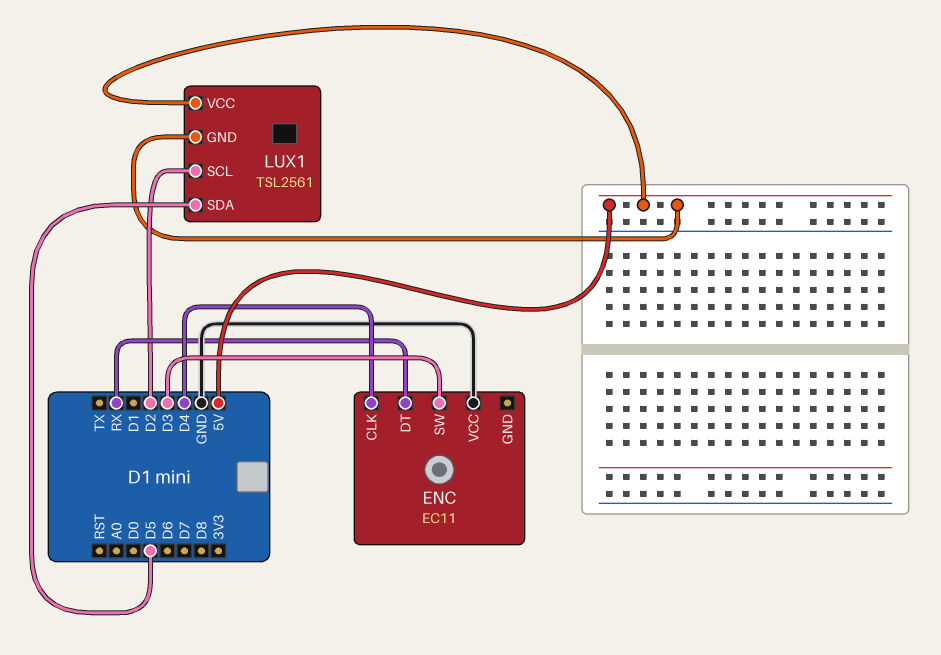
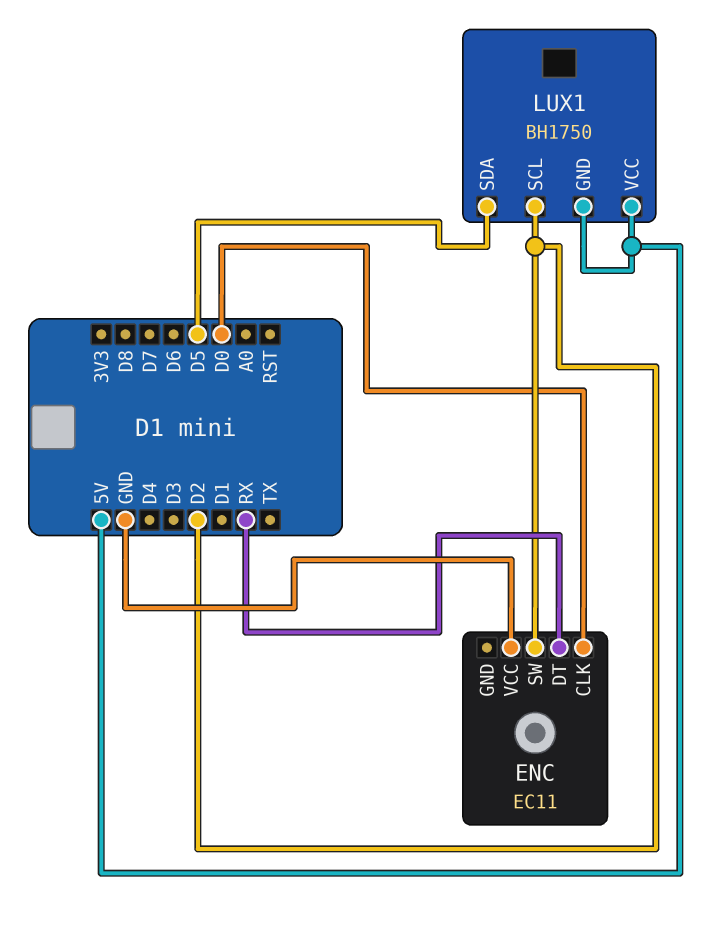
ENC pin CLK: D4 -> D0
ENC pin SW: D3 -> D2
LUX1: TSL2561 -> BH1750

